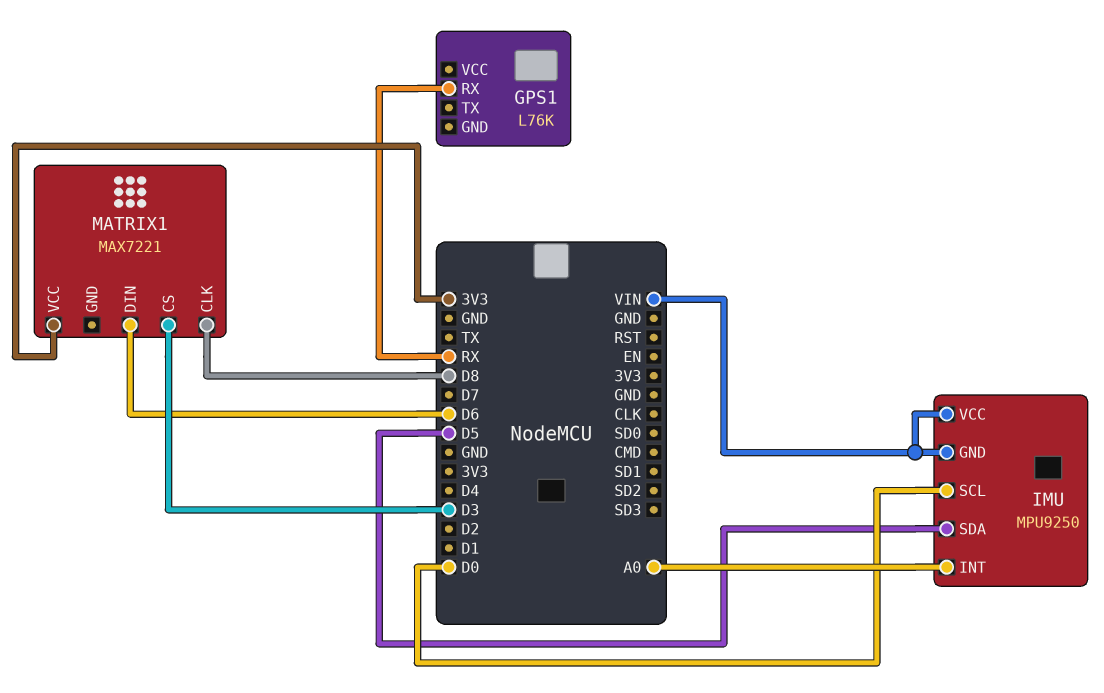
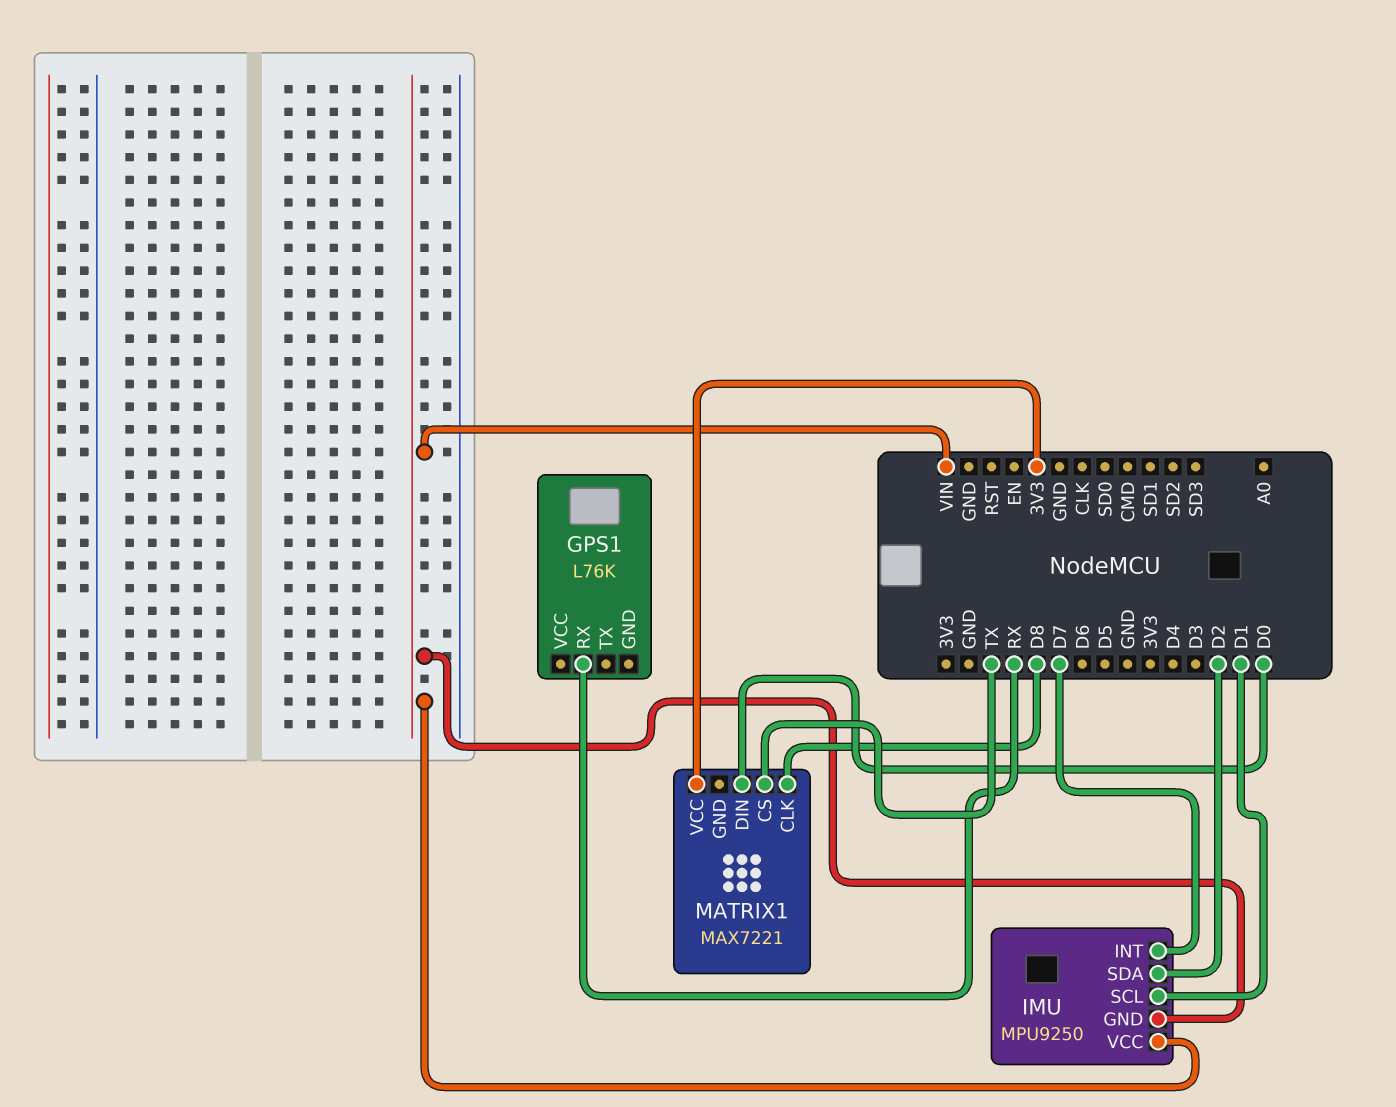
IMU pin INT: A0 -> D7
IMU pin SCL: D0 -> D1
IMU pin SDA: D5 -> D2
MATRIX1 pin CS: D3 -> TX
MATRIX1 pin DIN: D6 -> D0

